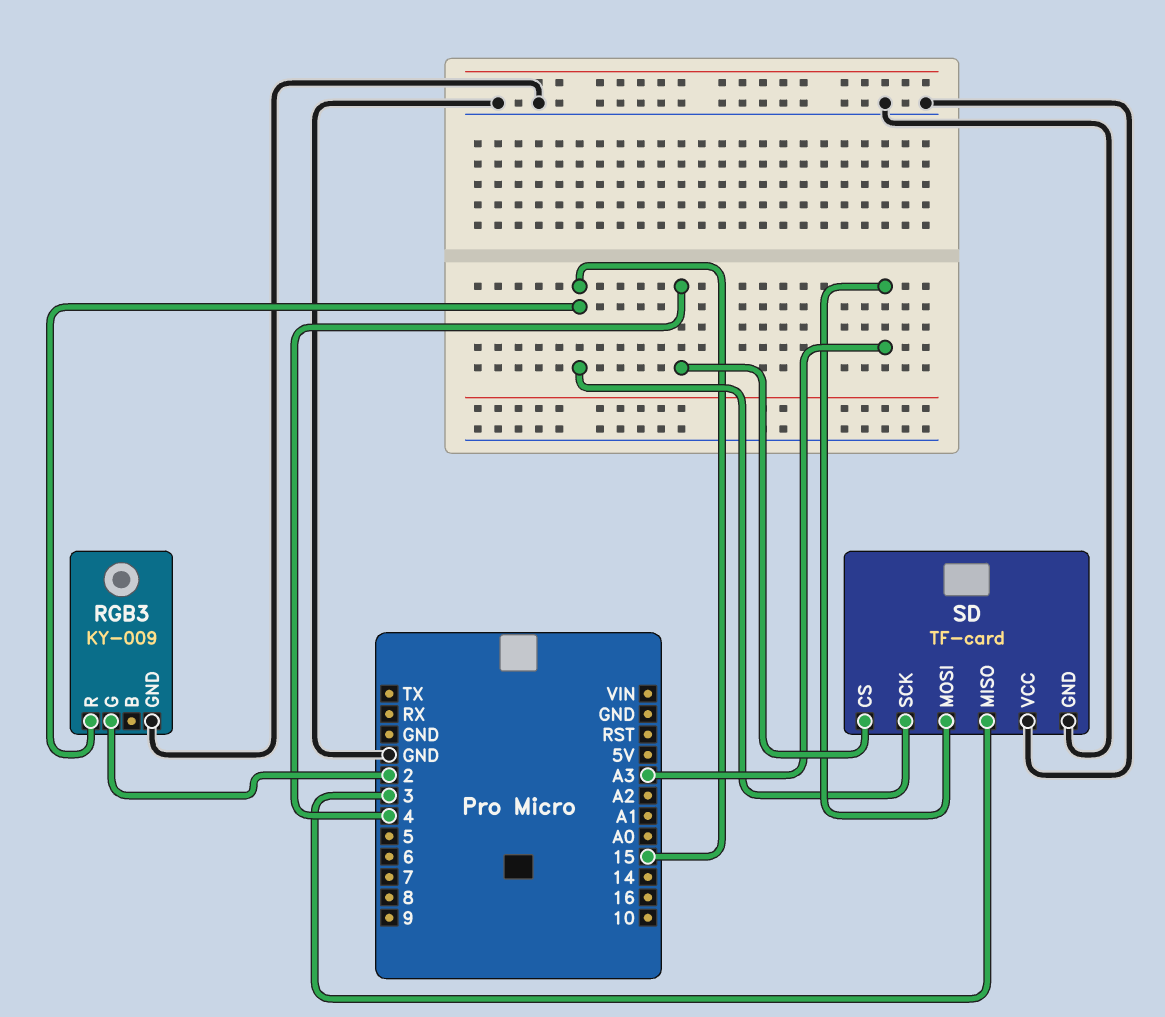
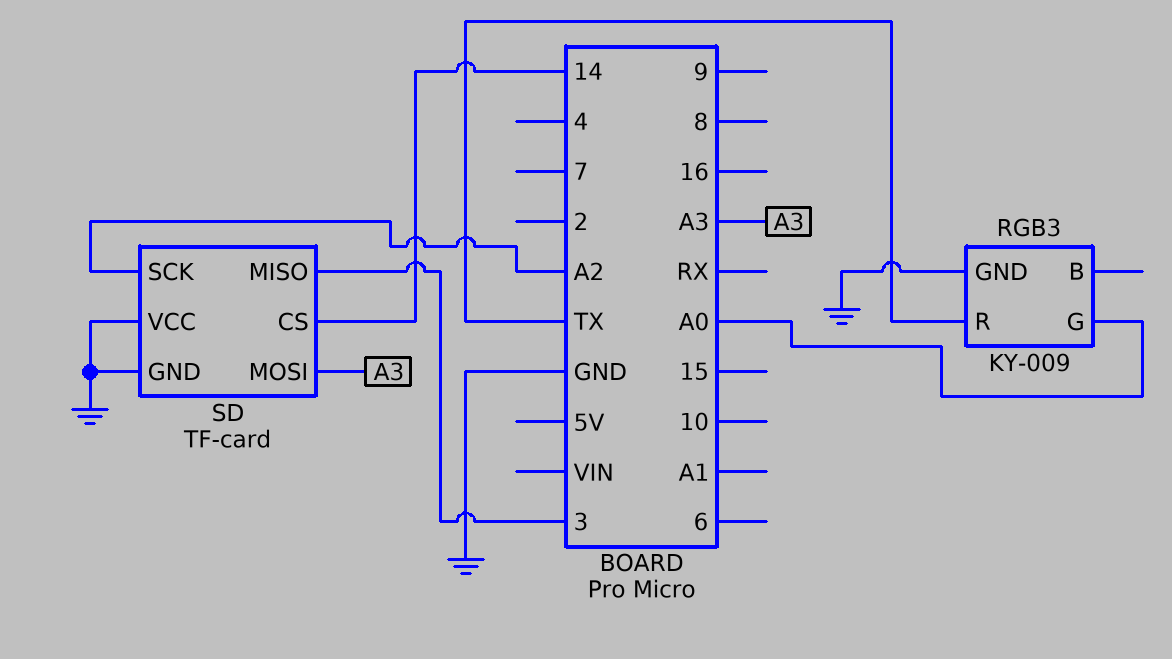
RGB3 pin G: 2 -> A0
RGB3 pin R: 15 -> TX
SD pin CS: 4 -> 14
SD pin SCK: 15 -> A2

